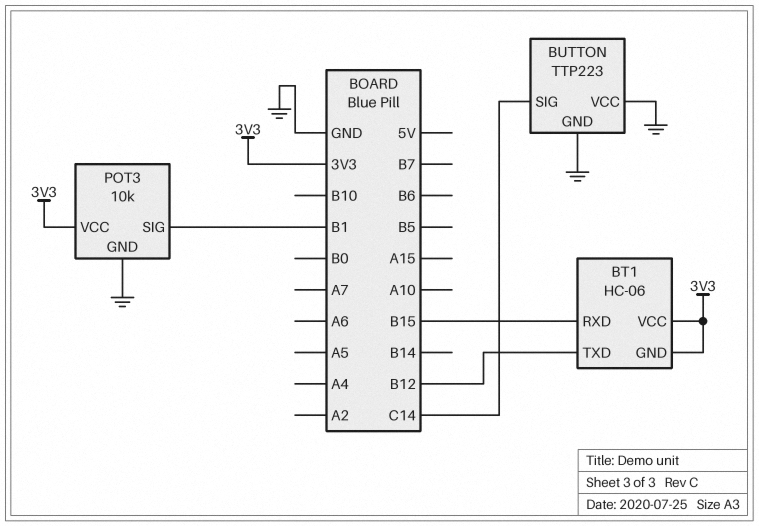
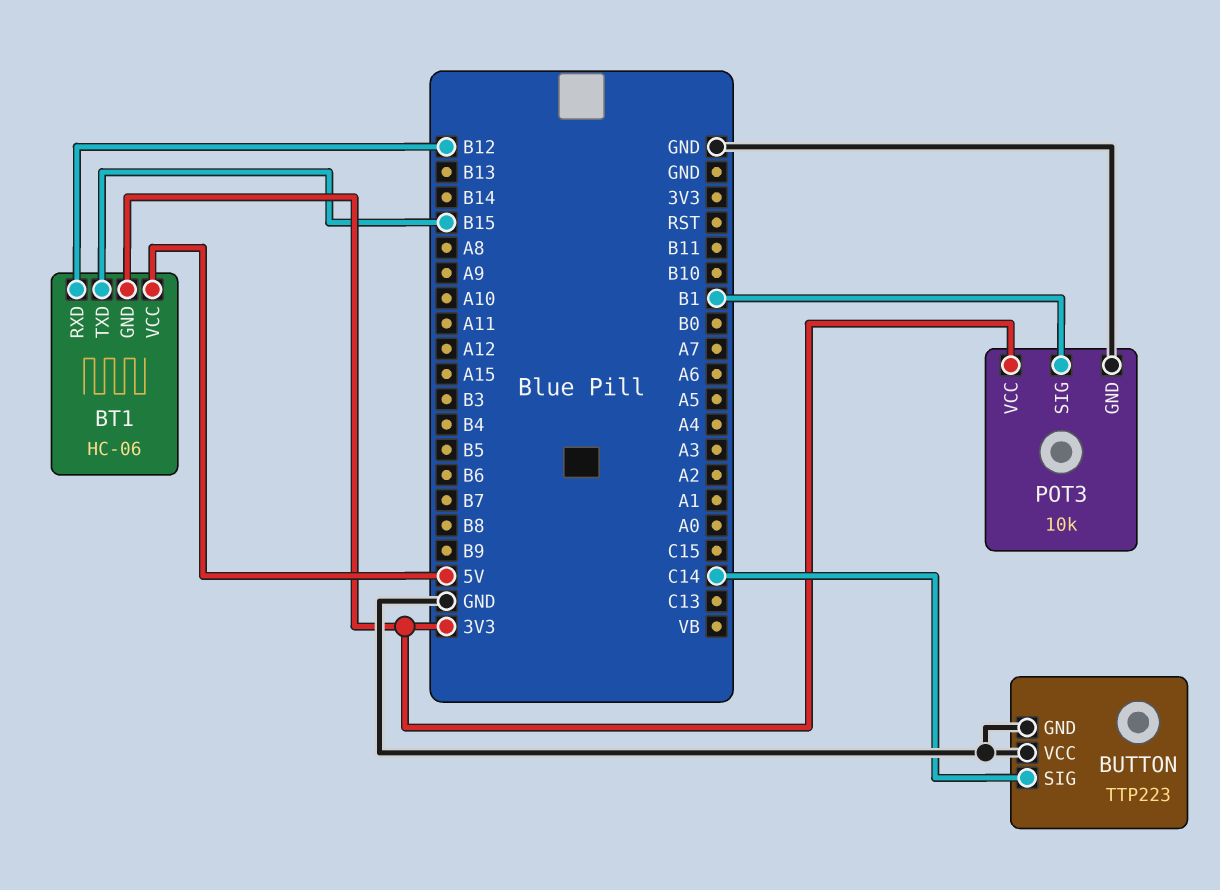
BT1 pin RXD: B15 -> B12
BT1 pin TXD: B12 -> B15
BT1 pin VCC: 3V3 -> 5V

